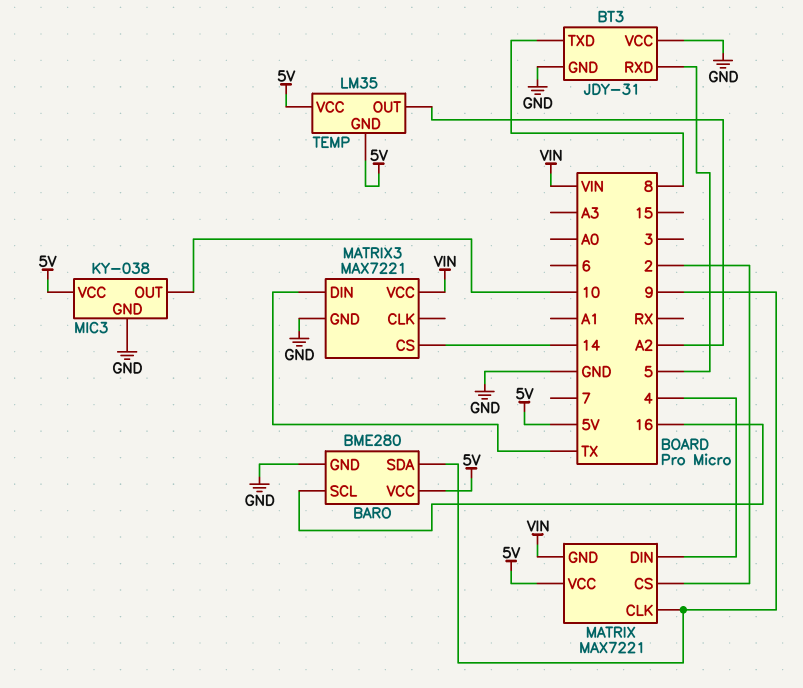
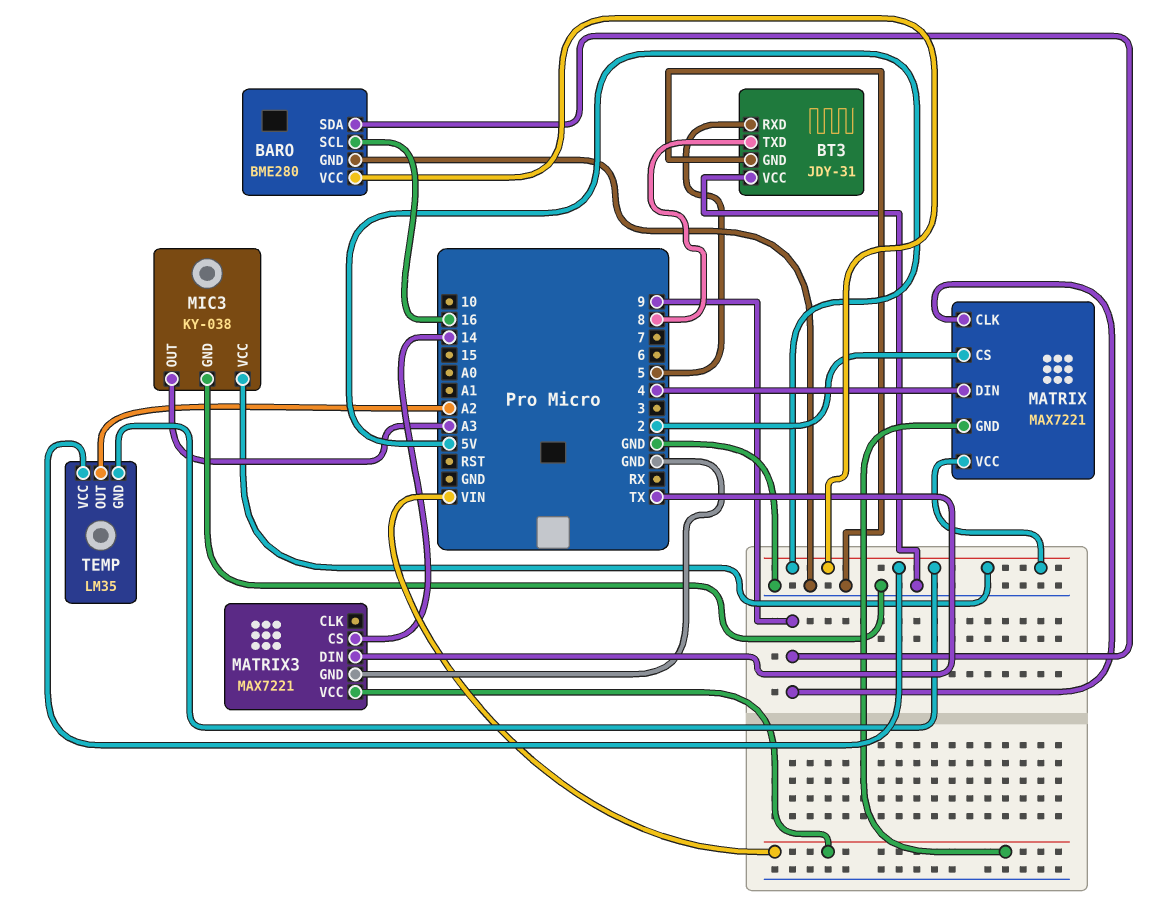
MIC3 pin OUT: 10 -> A3

